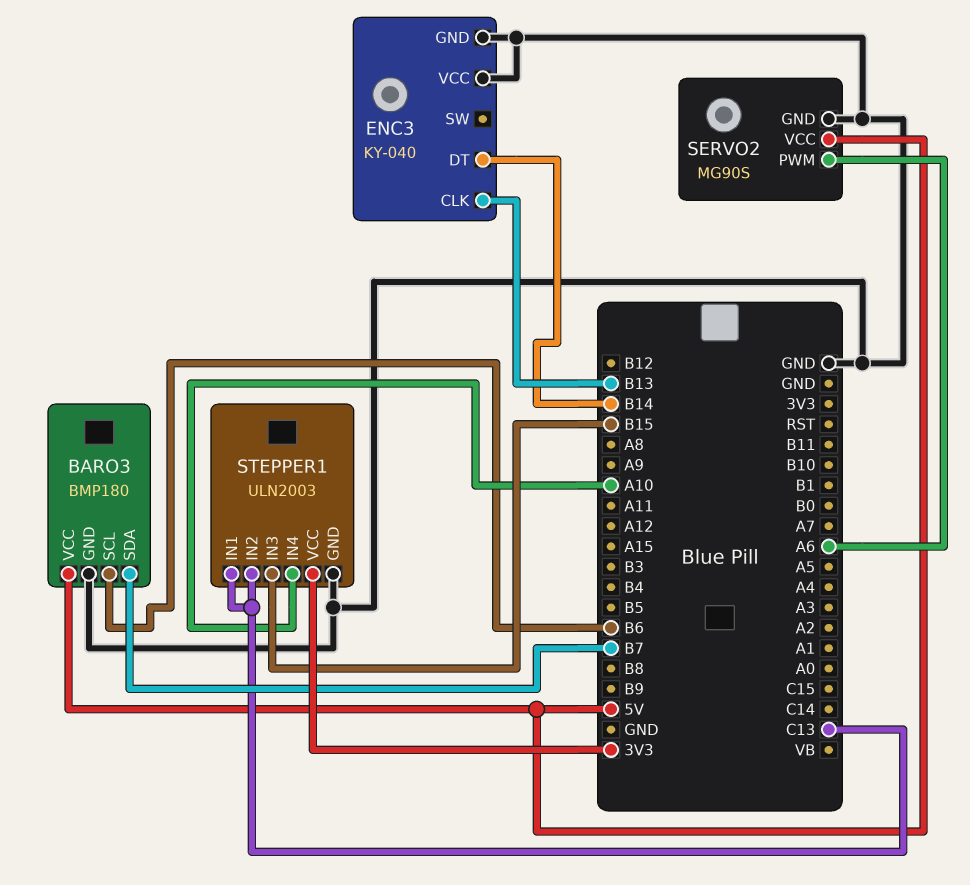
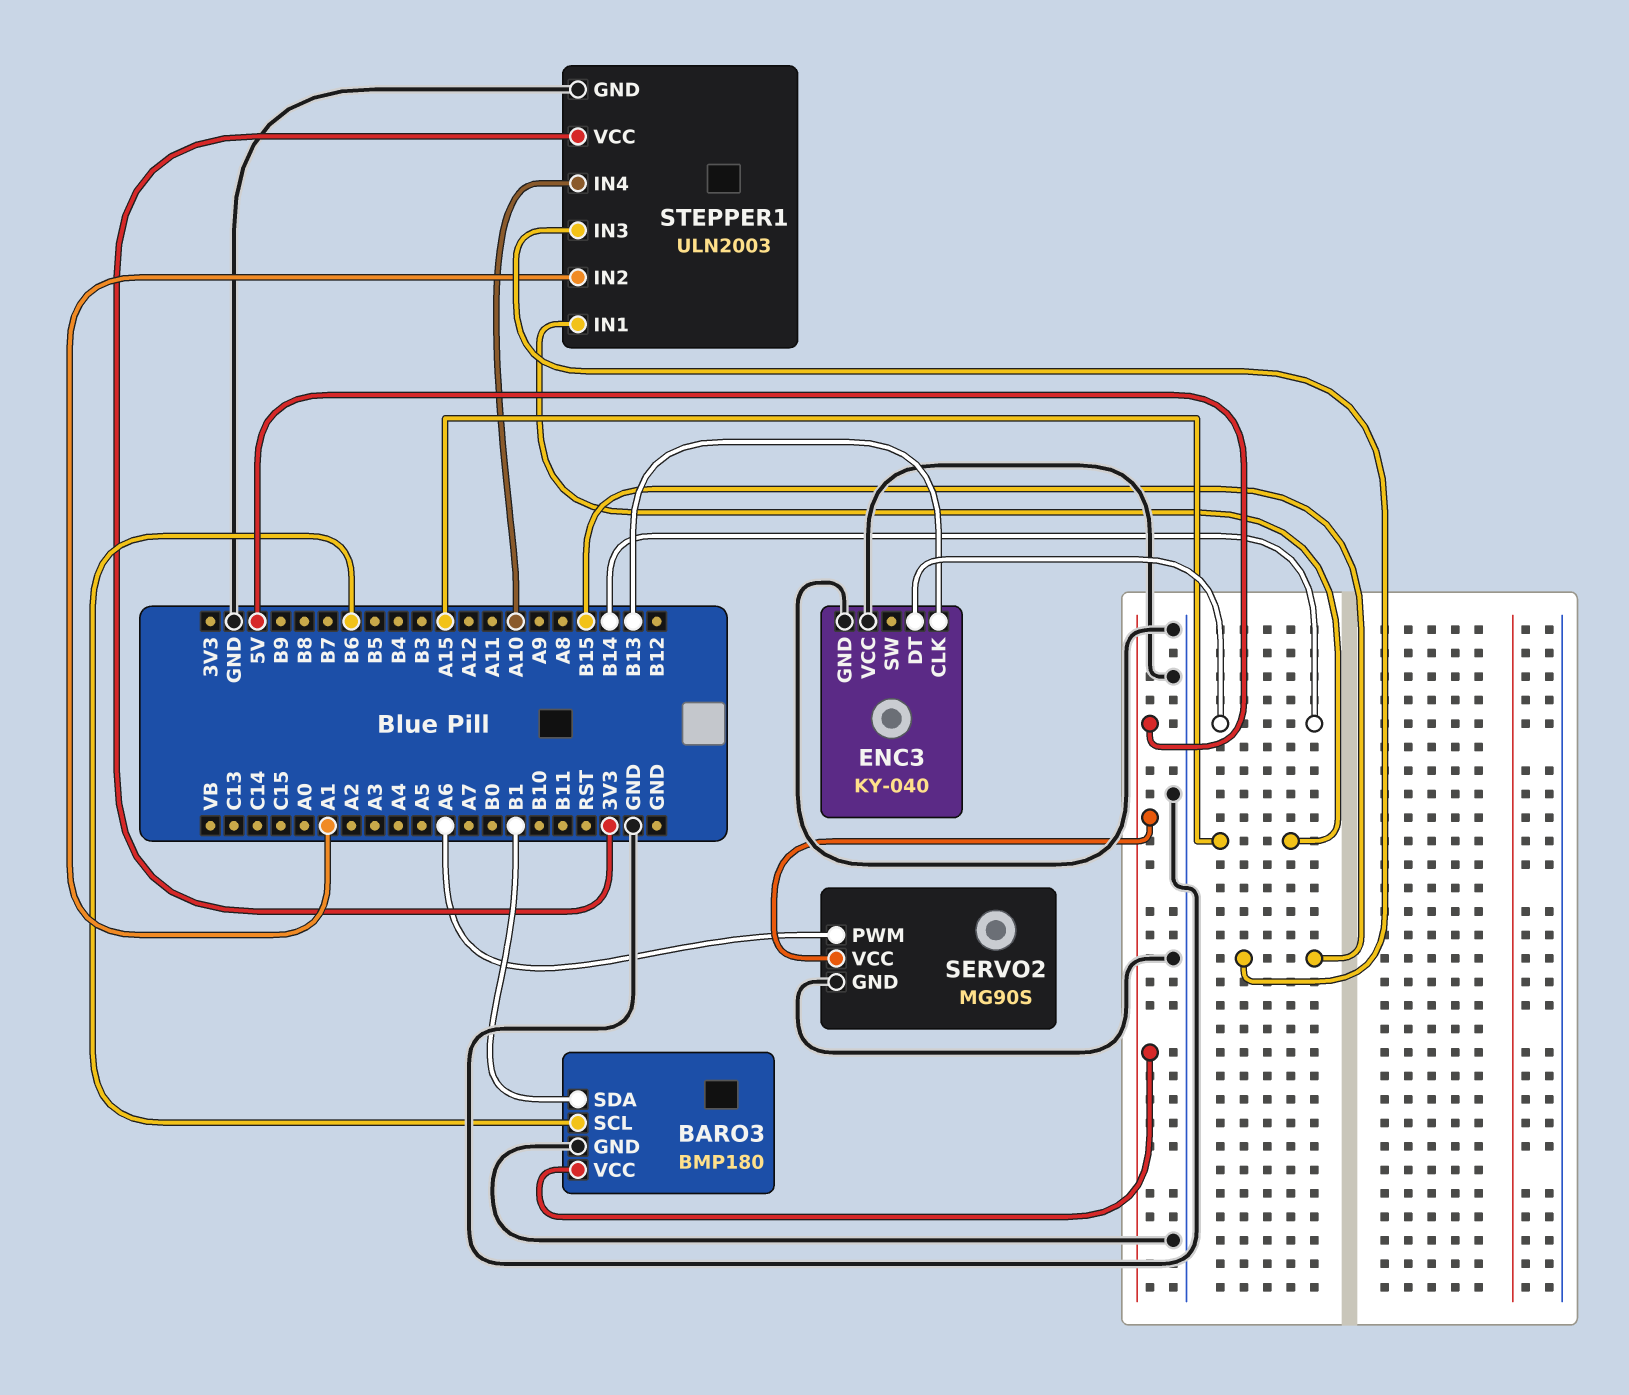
BARO3 pin SDA: B7 -> B1
STEPPER1 pin IN1: C13 -> A15
STEPPER1 pin IN2: C13 -> A1

